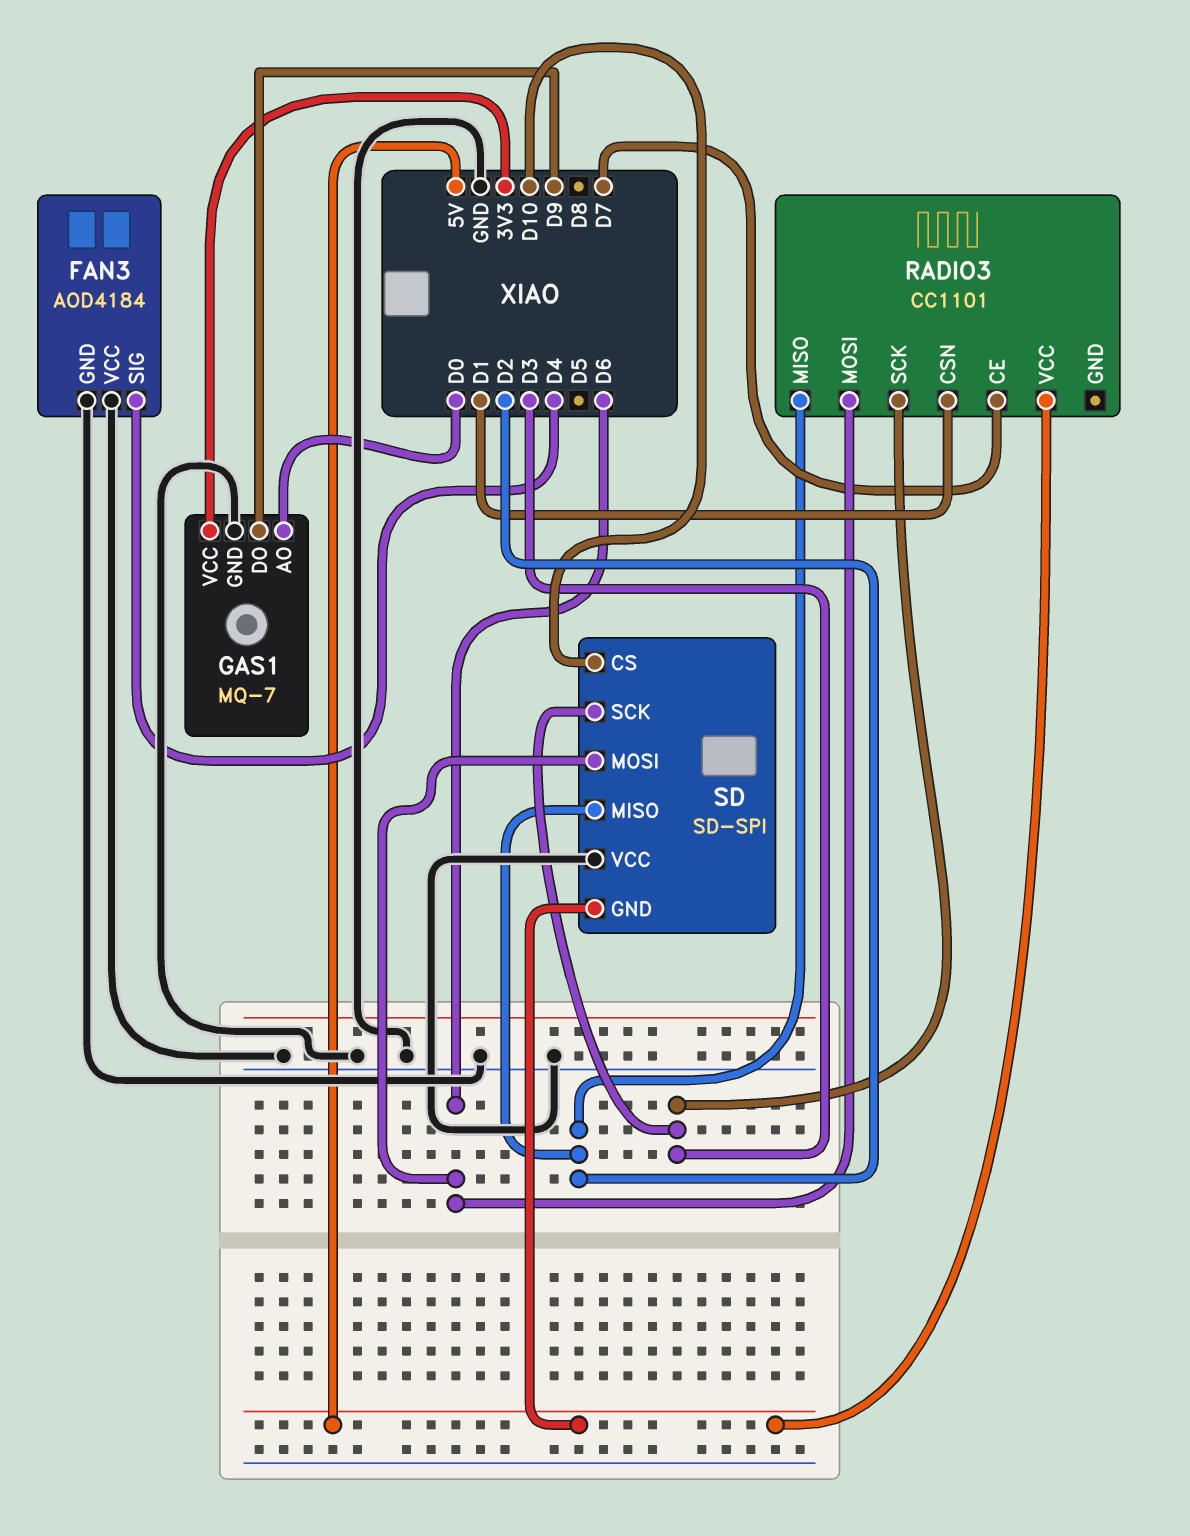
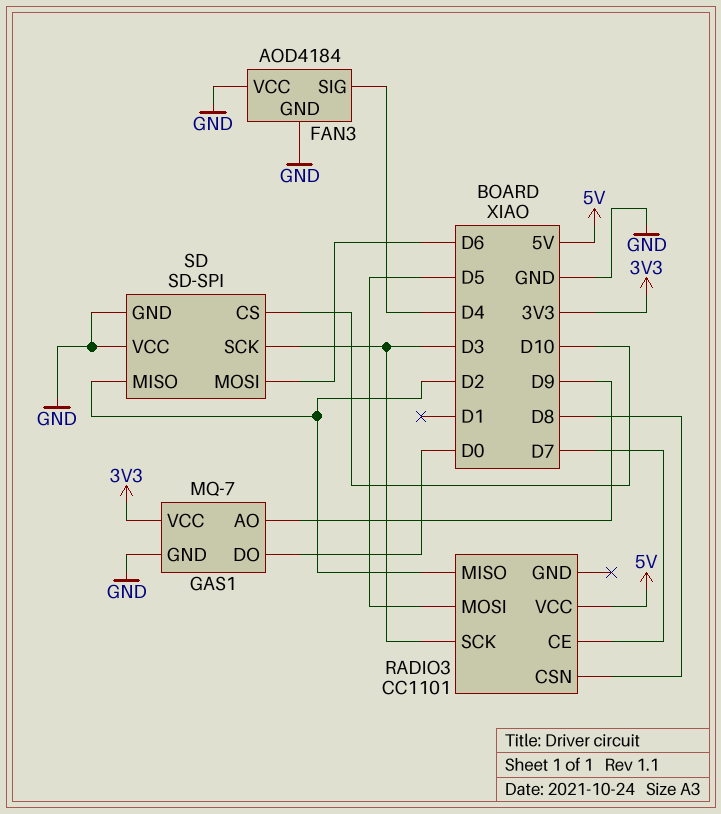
GAS1 pin AO: D0 -> D9
GAS1 pin DO: D9 -> D0
RADIO3 pin CSN: D1 -> D8
RADIO3 pin MOSI: D6 -> D5
SD pin GND: 5V -> GND

